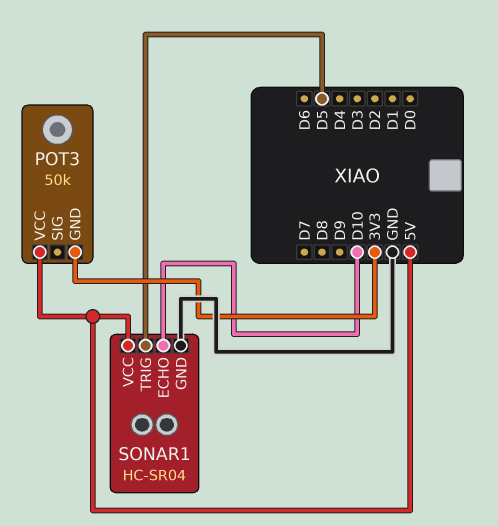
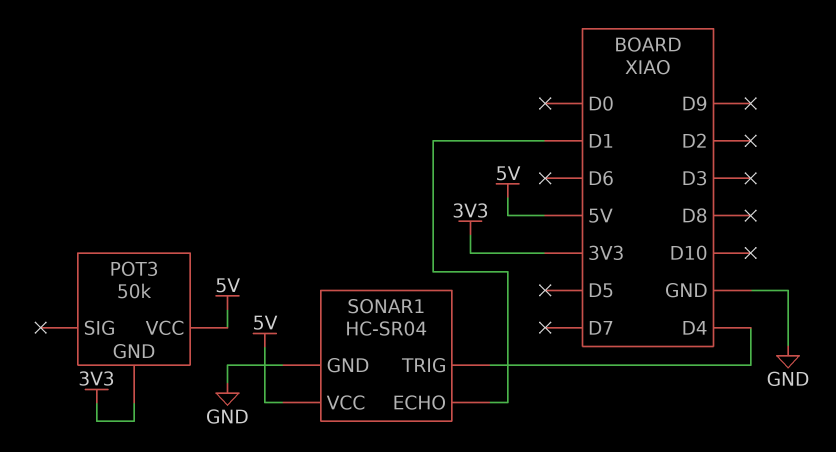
SONAR1 pin ECHO: D10 -> D1
SONAR1 pin TRIG: D5 -> D4

